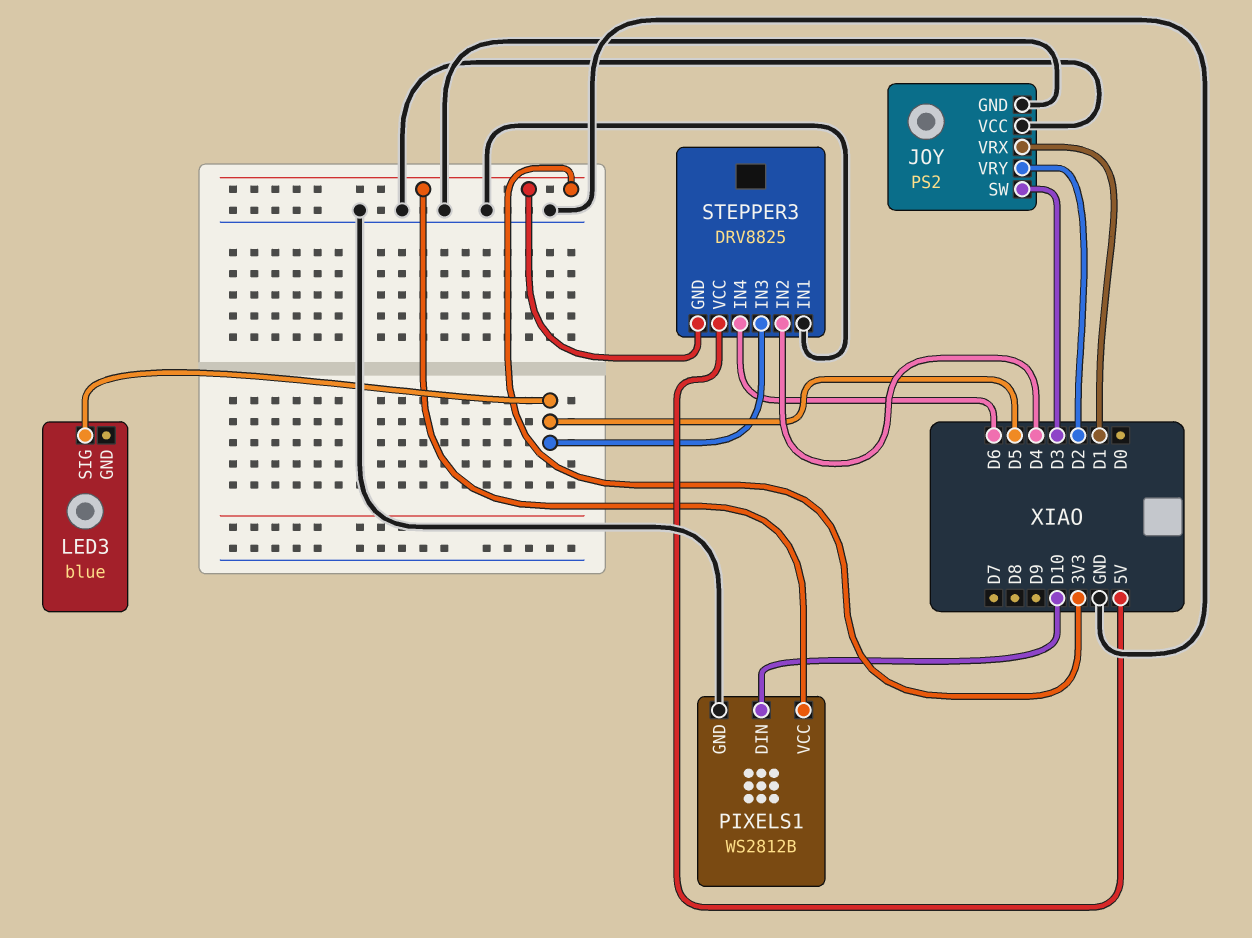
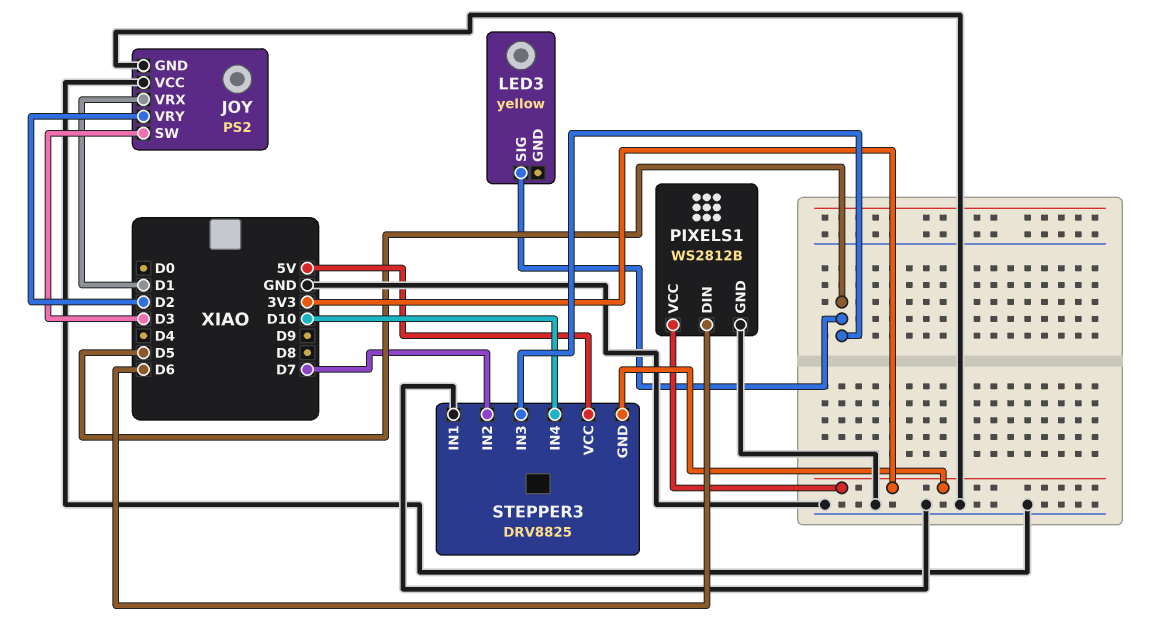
LED3: blue -> yellow
PIXELS1 pin DIN: D10 -> D6
STEPPER3 pin IN2: D4 -> D7
STEPPER3 pin IN4: D6 -> D10

